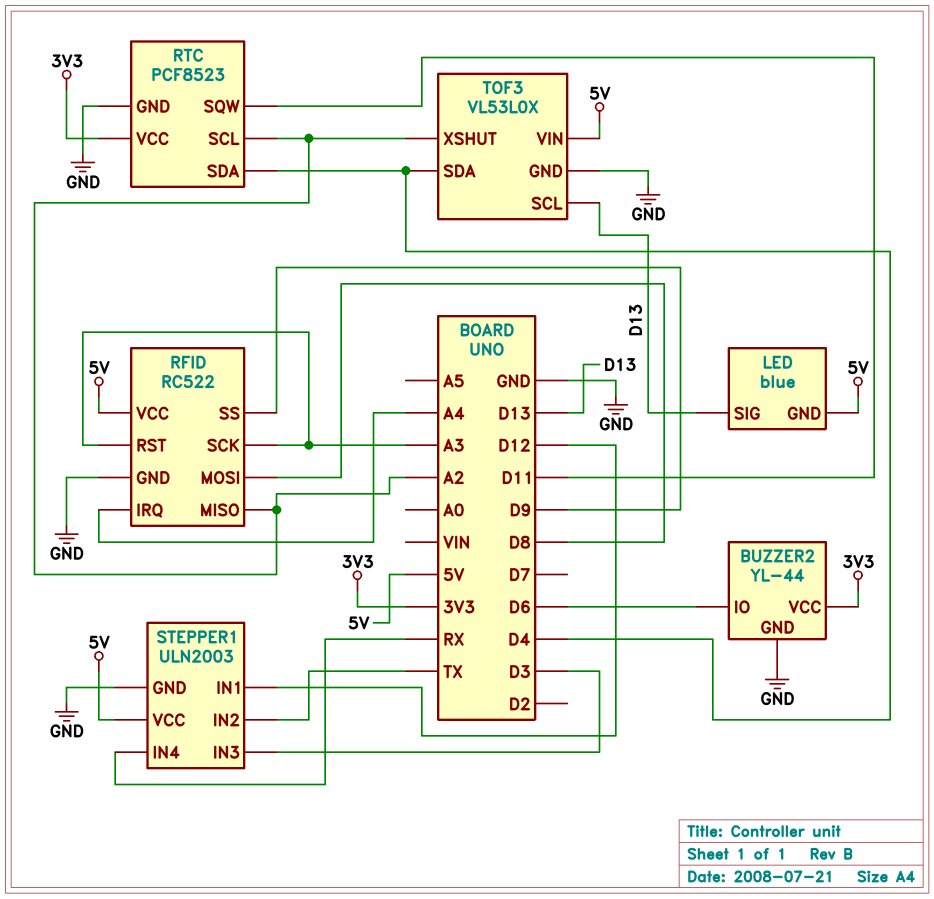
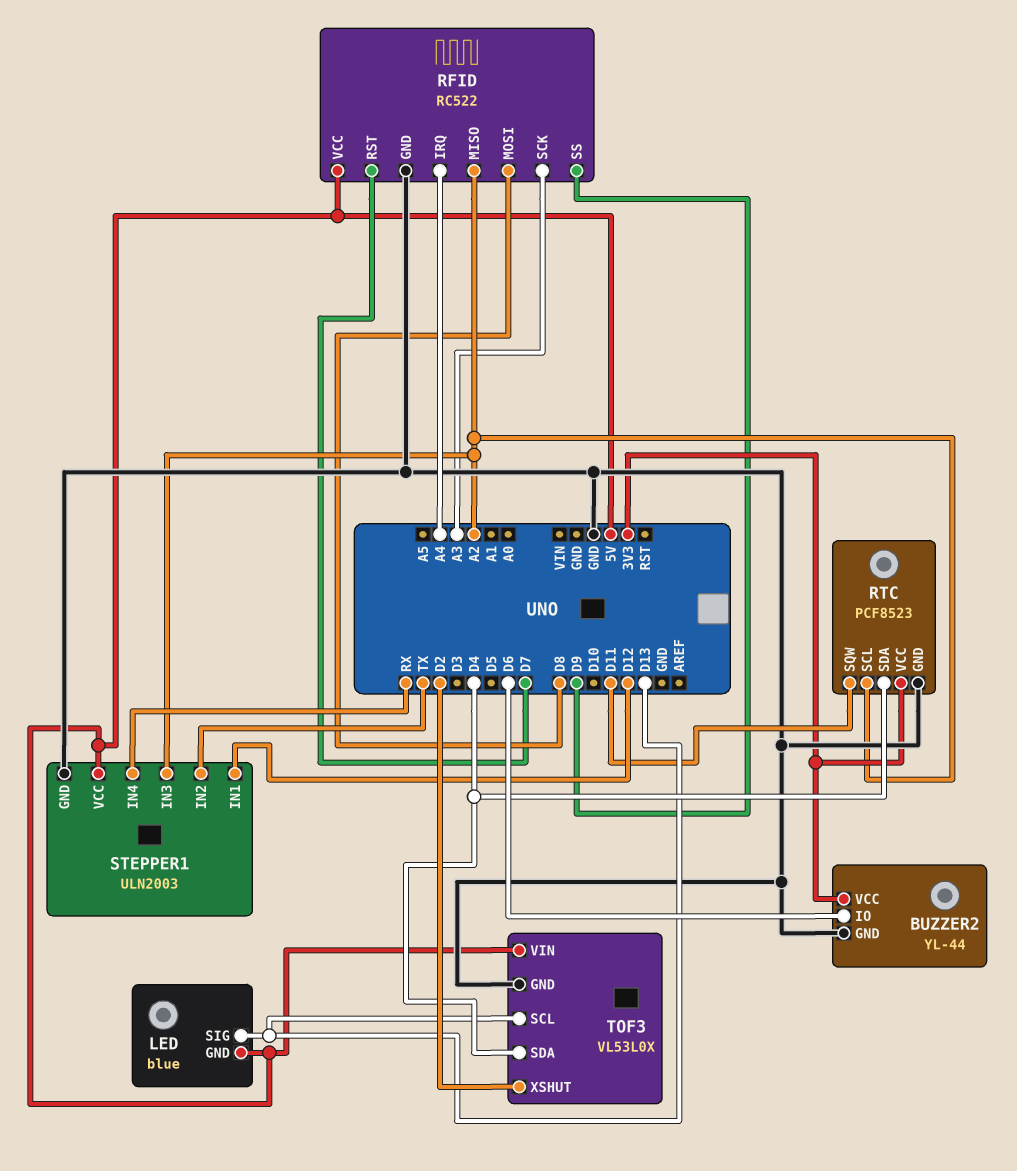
RFID pin RST: A3 -> D7
STEPPER1 pin IN3: D3 -> A2
TOF3 pin XSHUT: A2 -> D2

